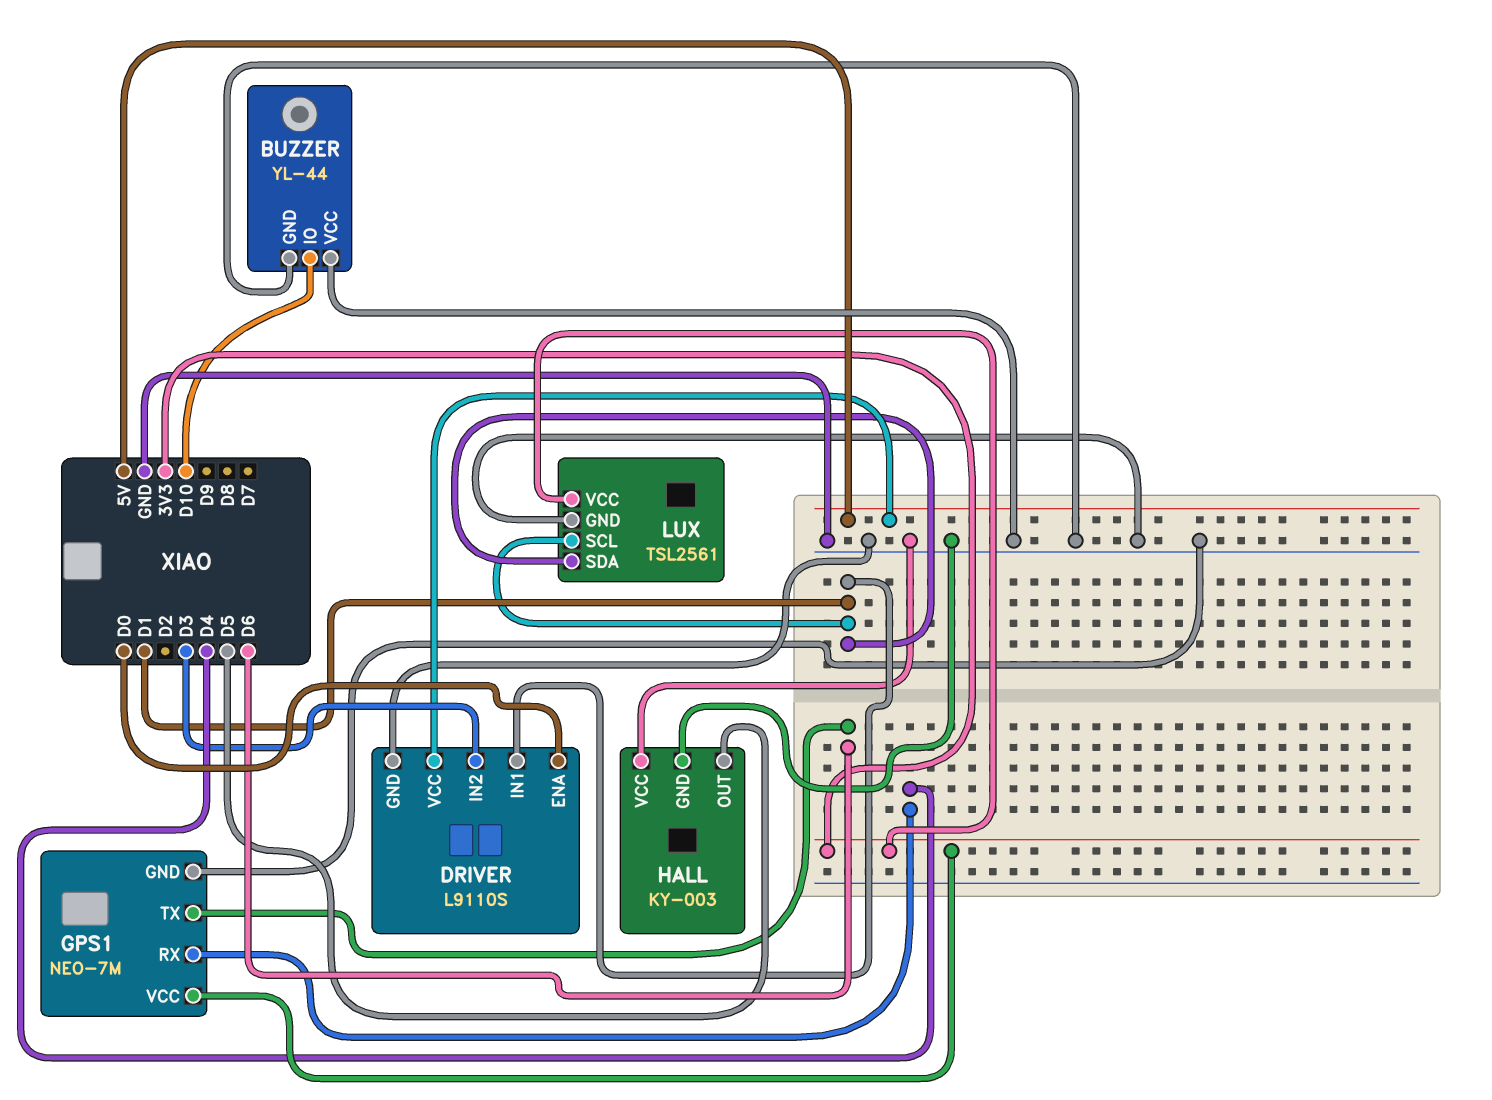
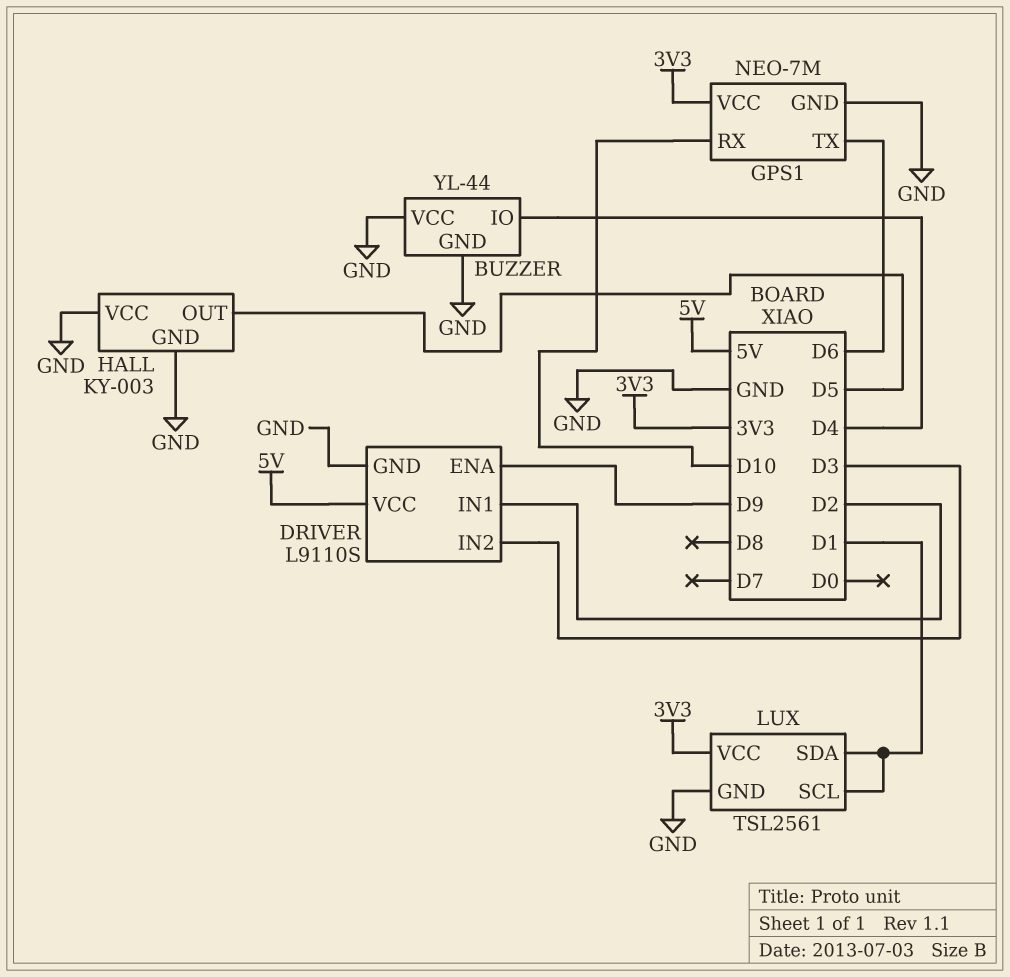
BUZZER pin IO: D10 -> D4
DRIVER pin ENA: D0 -> D9
DRIVER pin IN1: D1 -> D2
GPS1 pin RX: D4 -> D10

